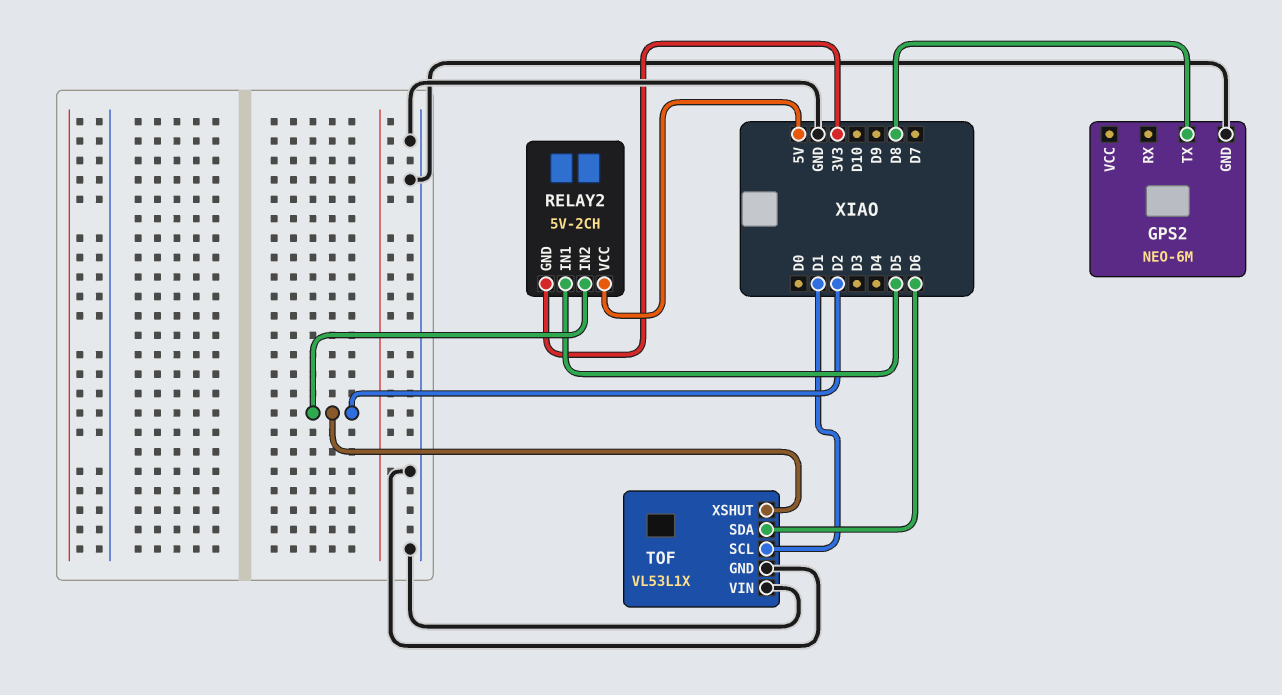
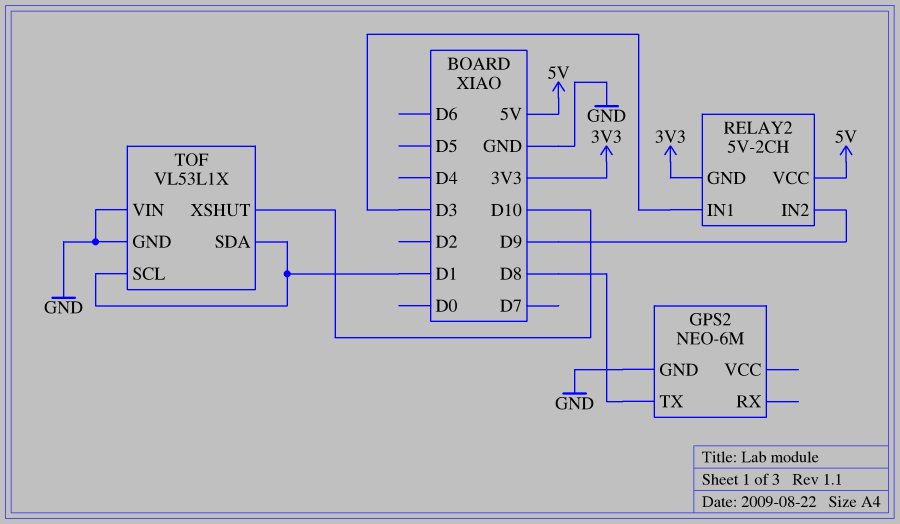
RELAY2 pin IN1: D5 -> D3
RELAY2 pin IN2: D2 -> D9
TOF pin SDA: D6 -> D1
TOF pin XSHUT: D2 -> D10

